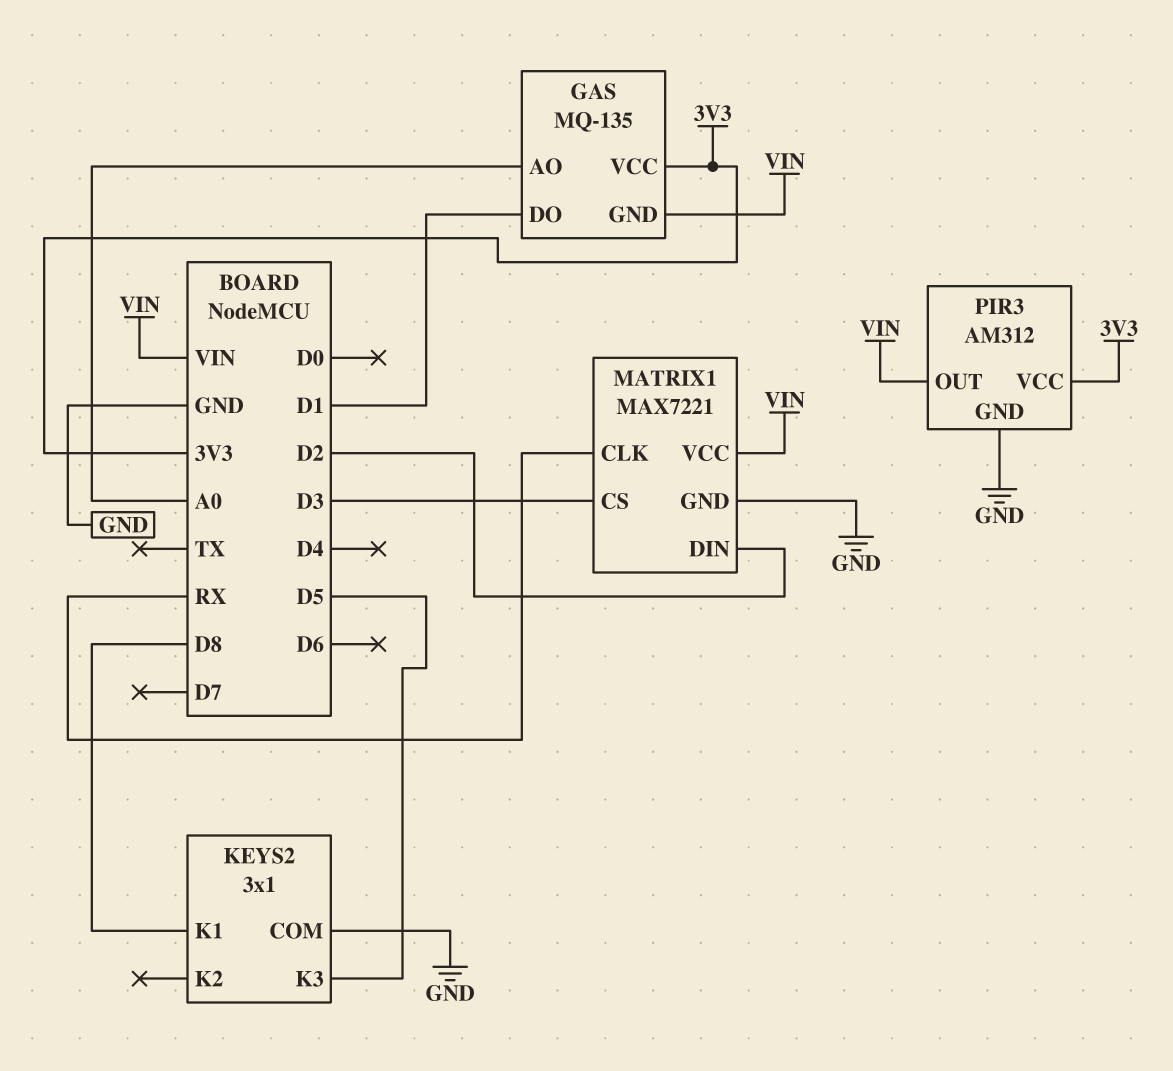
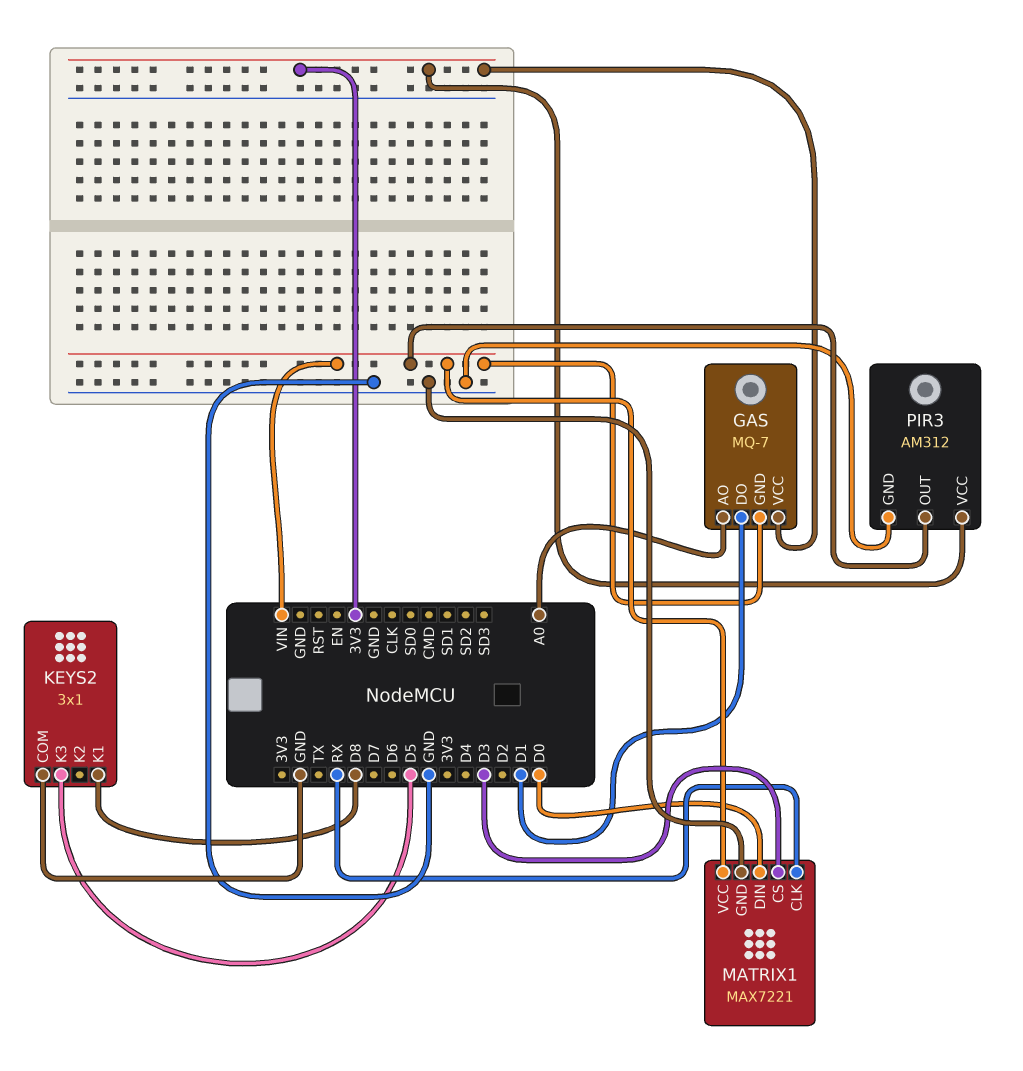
GAS: MQ-135 -> MQ-7
MATRIX1 pin DIN: D2 -> D0

